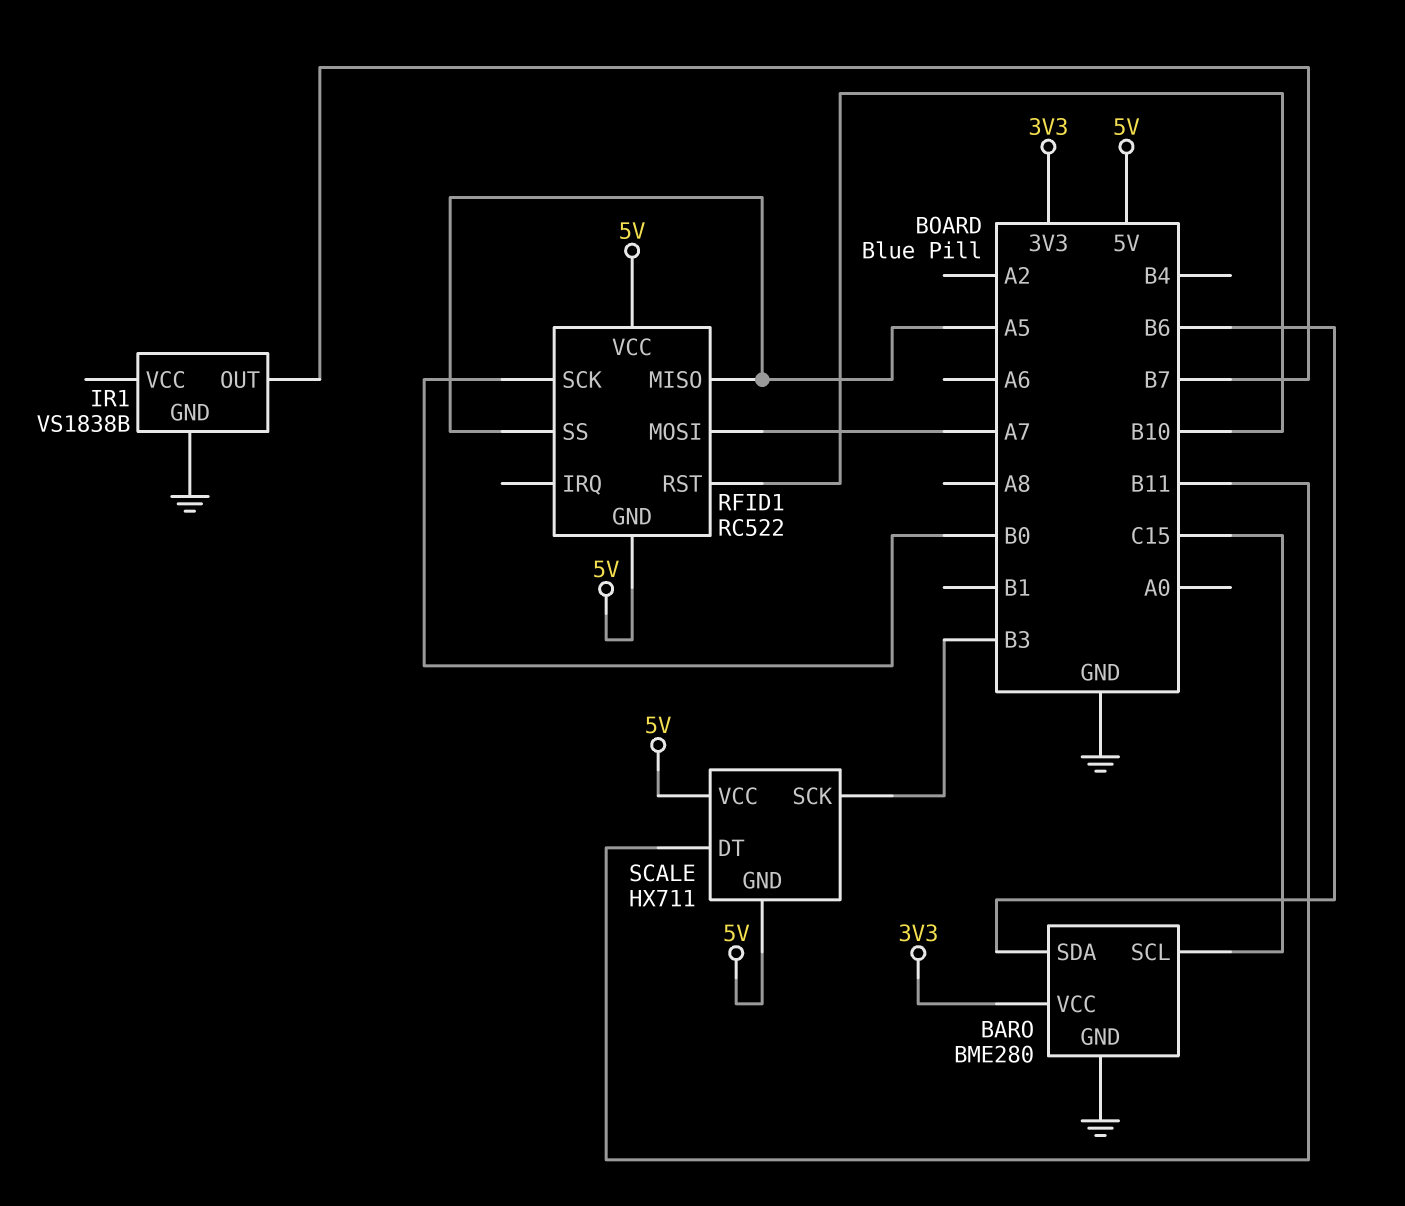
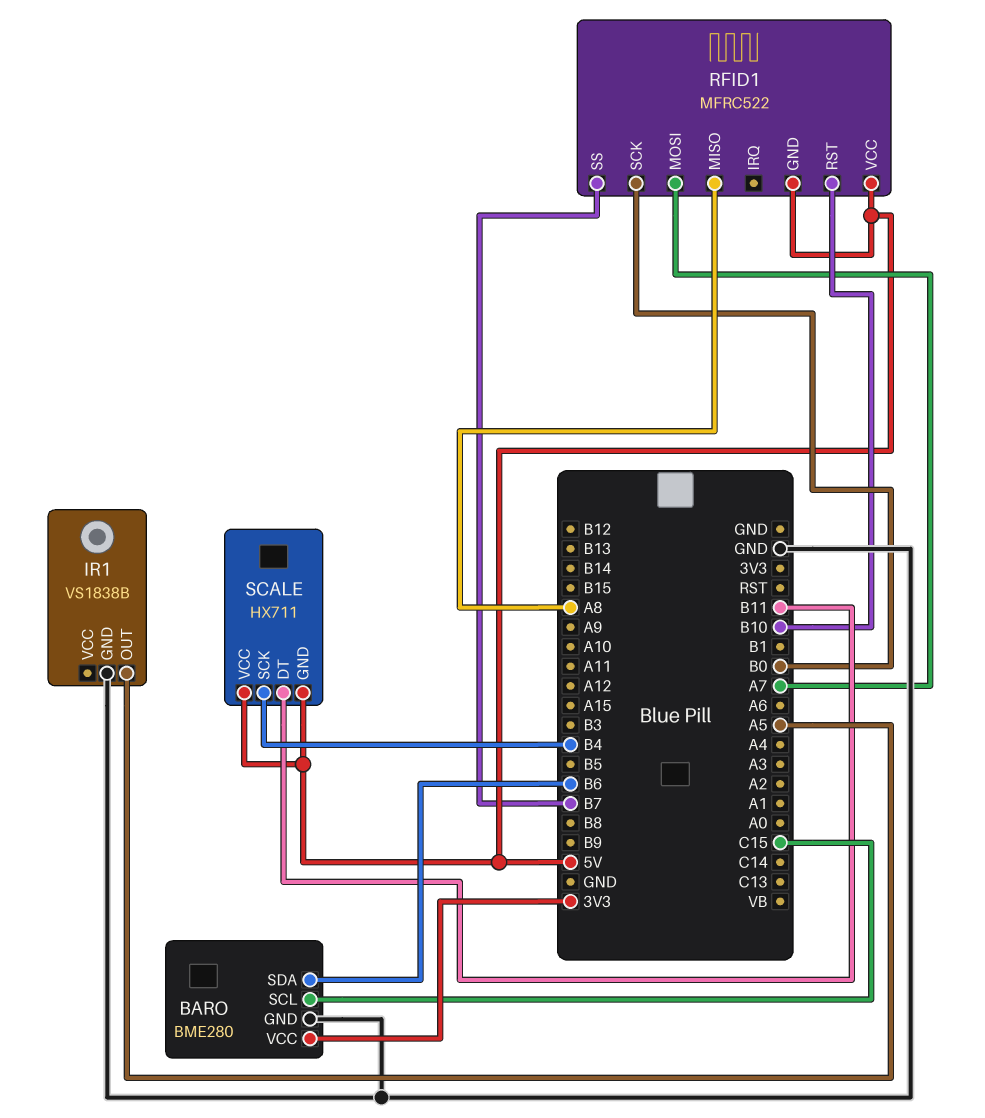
IR1 pin OUT: B7 -> A5
RFID1: RC522 -> MFRC522
RFID1 pin MISO: A5 -> A8
RFID1 pin SS: A5 -> B7
SCALE pin SCK: B3 -> B4

